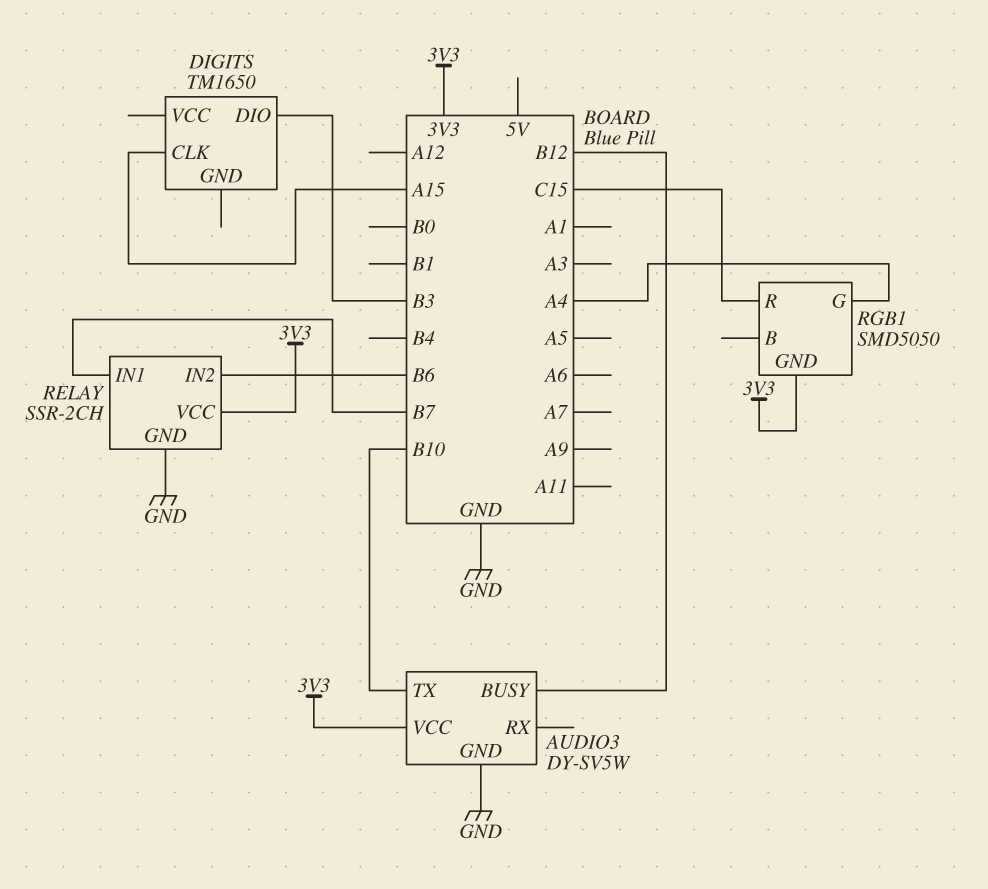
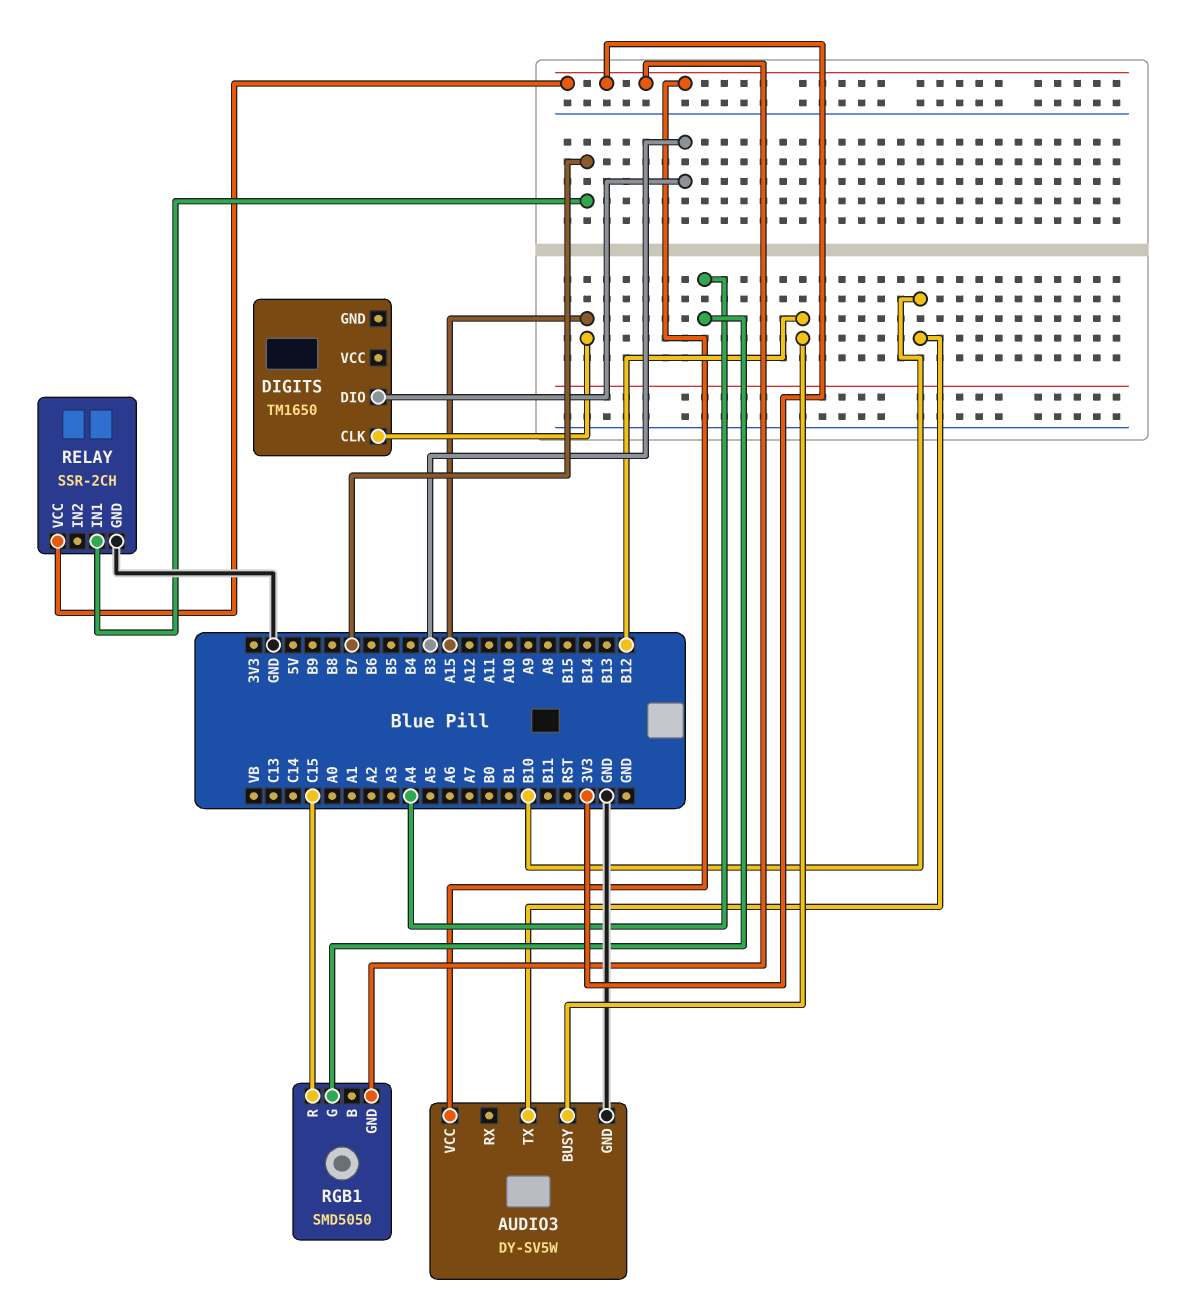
RELAY pin IN2: B6 -> none

